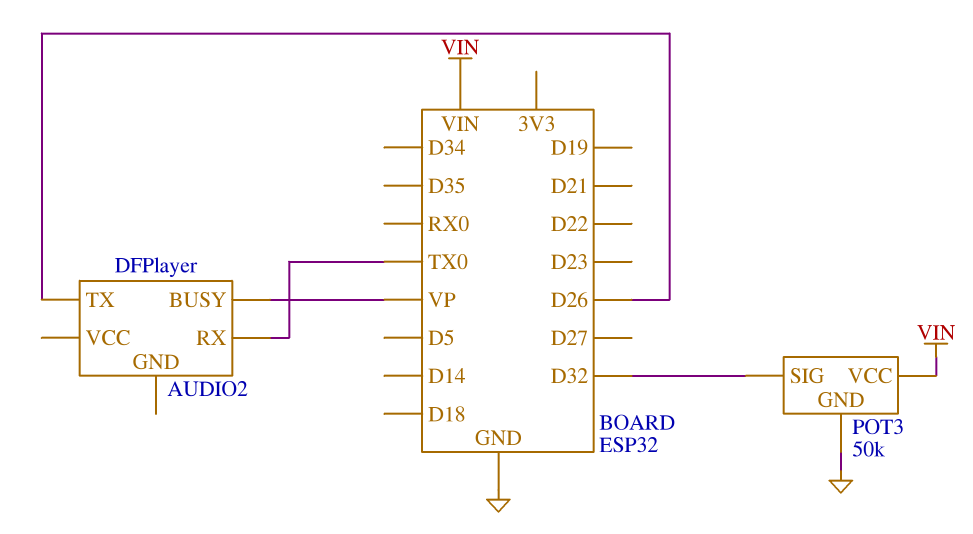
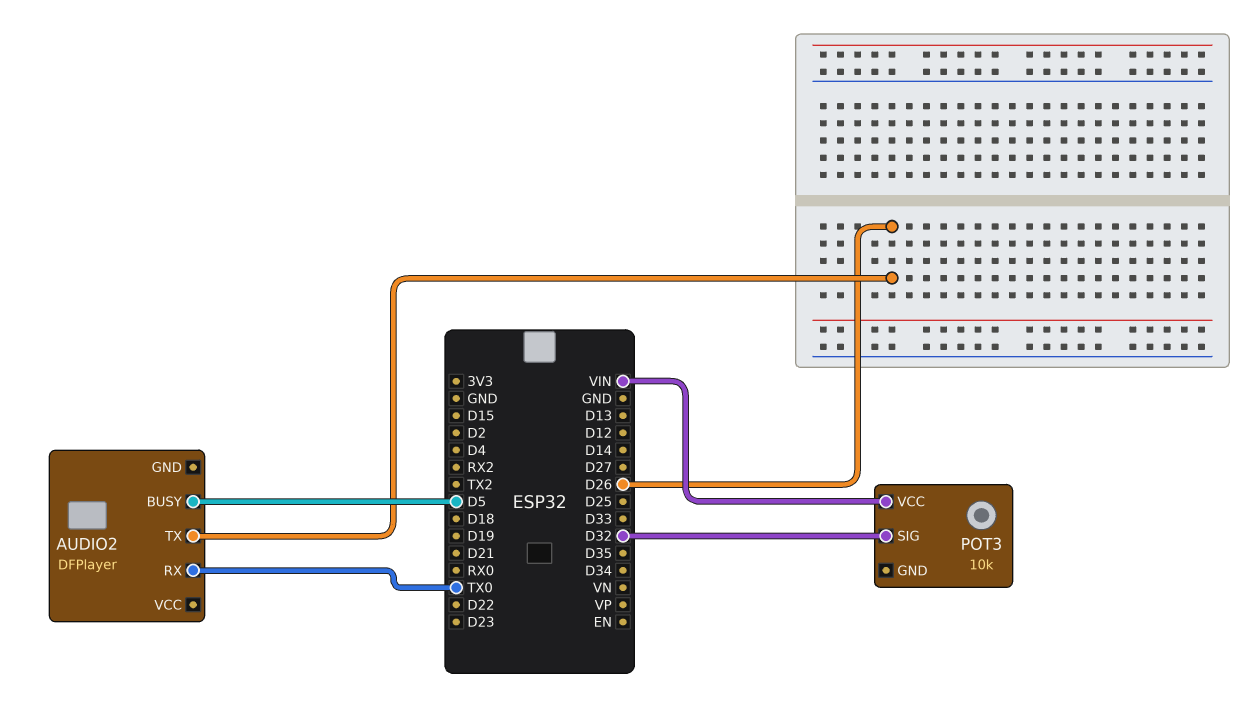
AUDIO2 pin BUSY: VP -> D5
POT3: 50k -> 10k
POT3 pin GND: GND -> none

